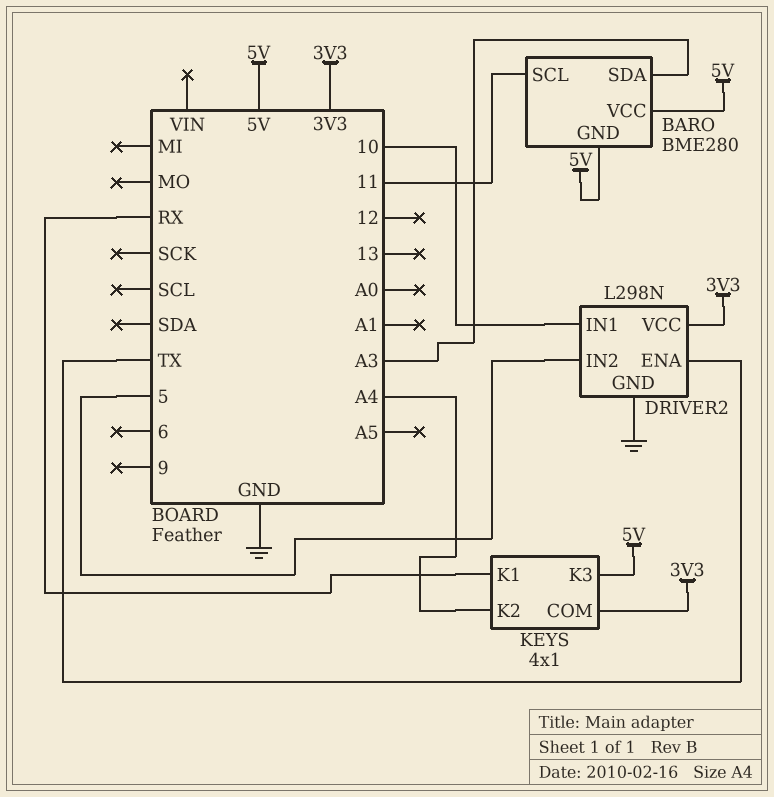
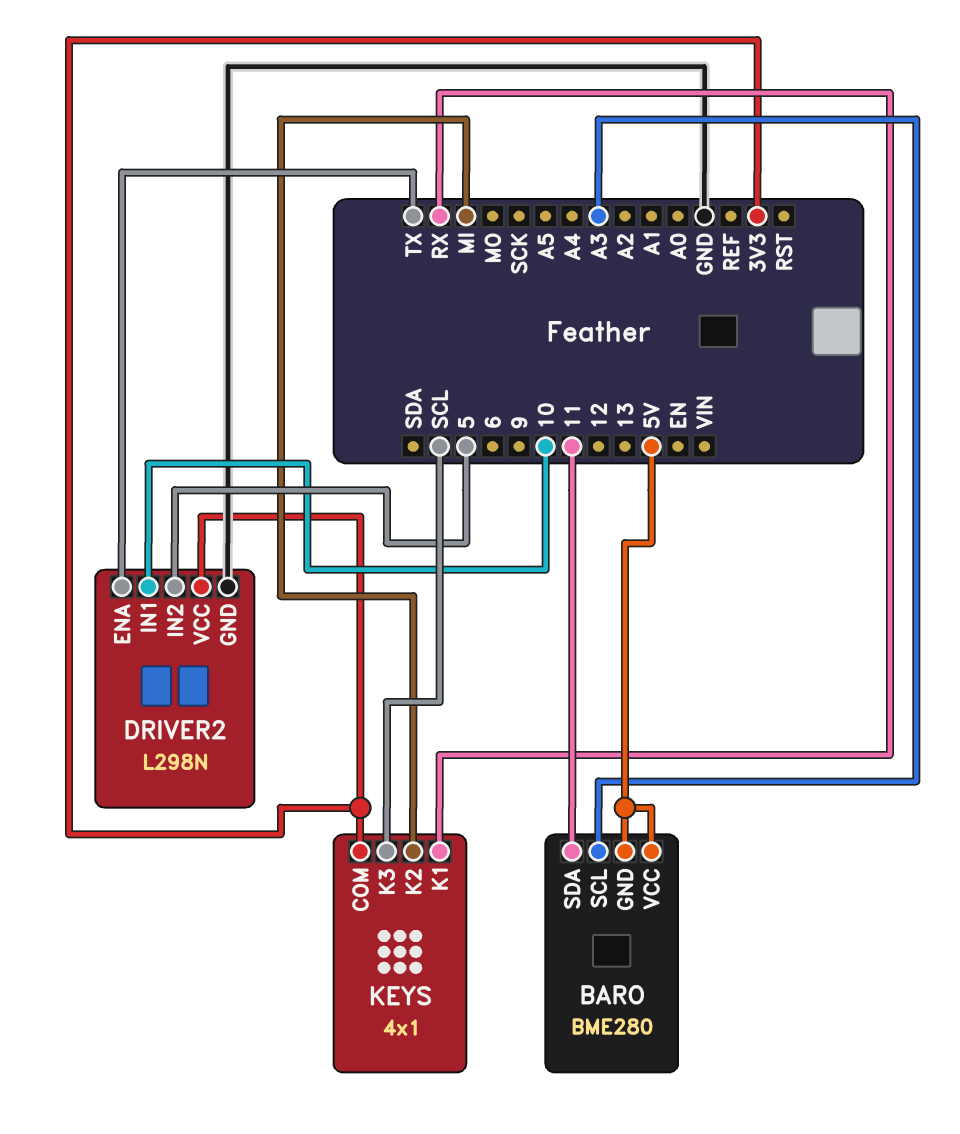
BARO pin SCL: 11 -> A3
BARO pin SDA: A3 -> 11
KEYS pin K2: A4 -> MI
KEYS pin K3: 5V -> SCL

